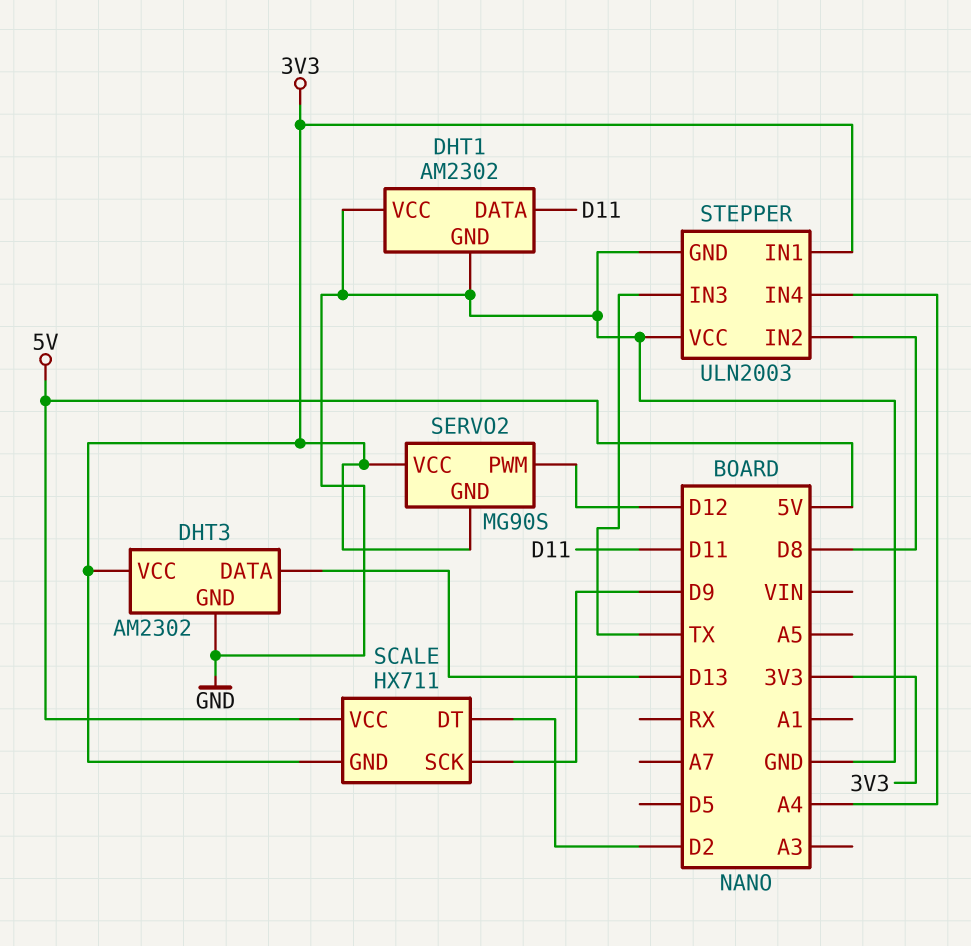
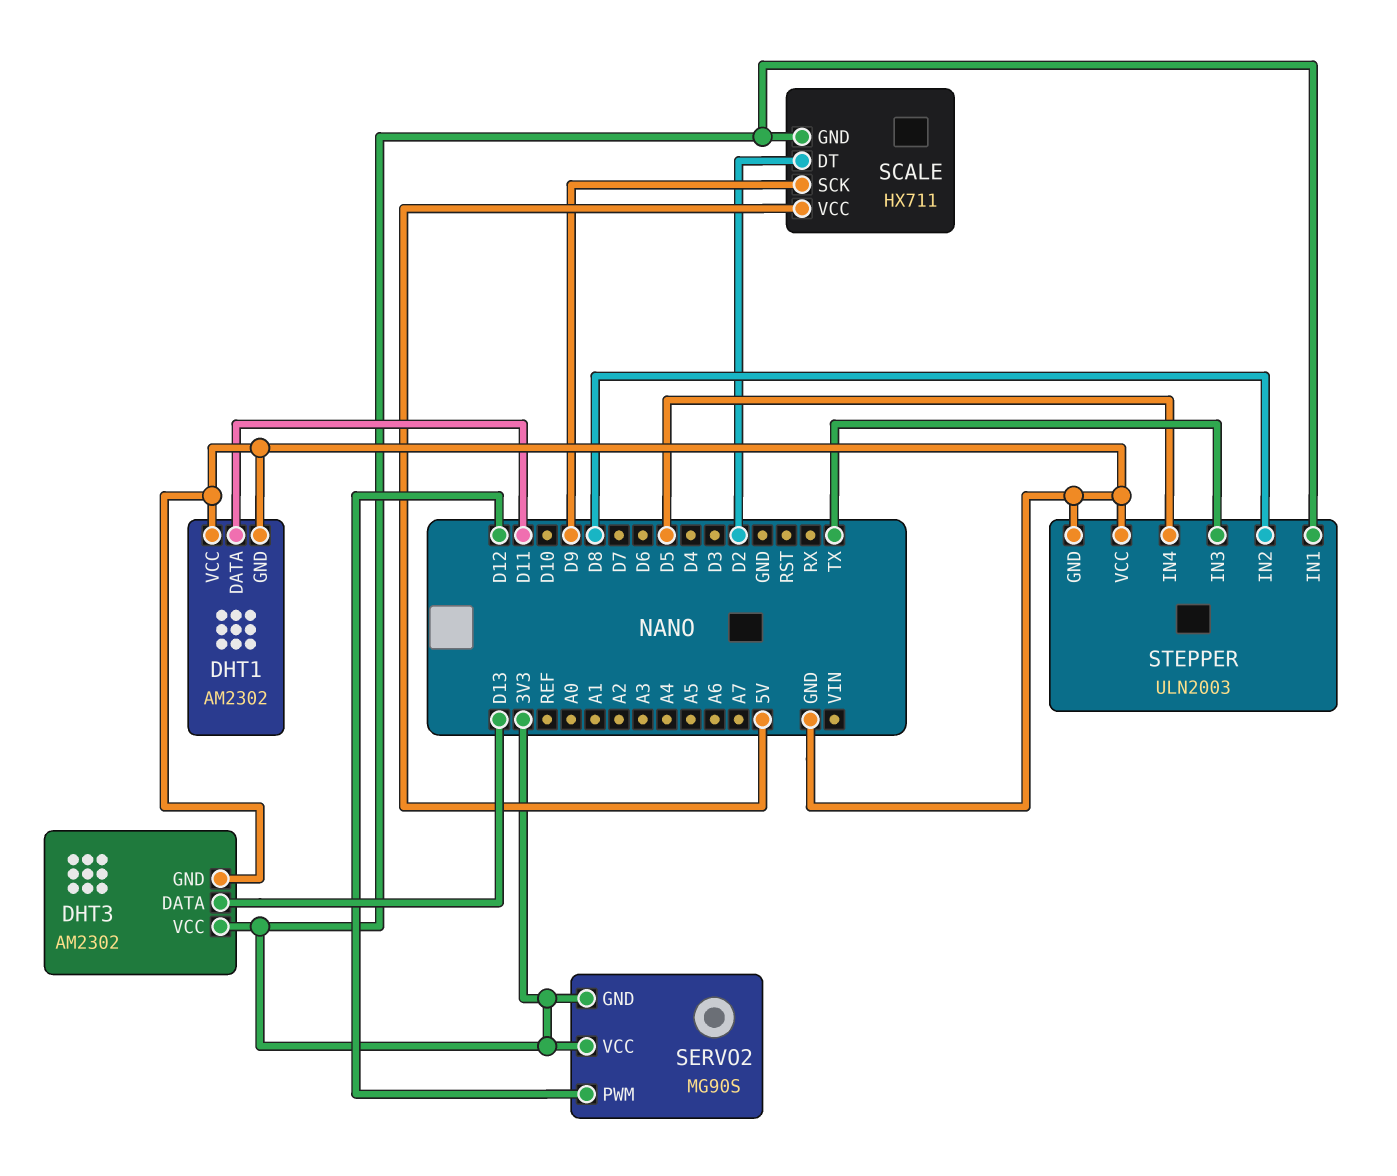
STEPPER pin IN4: A4 -> D5

